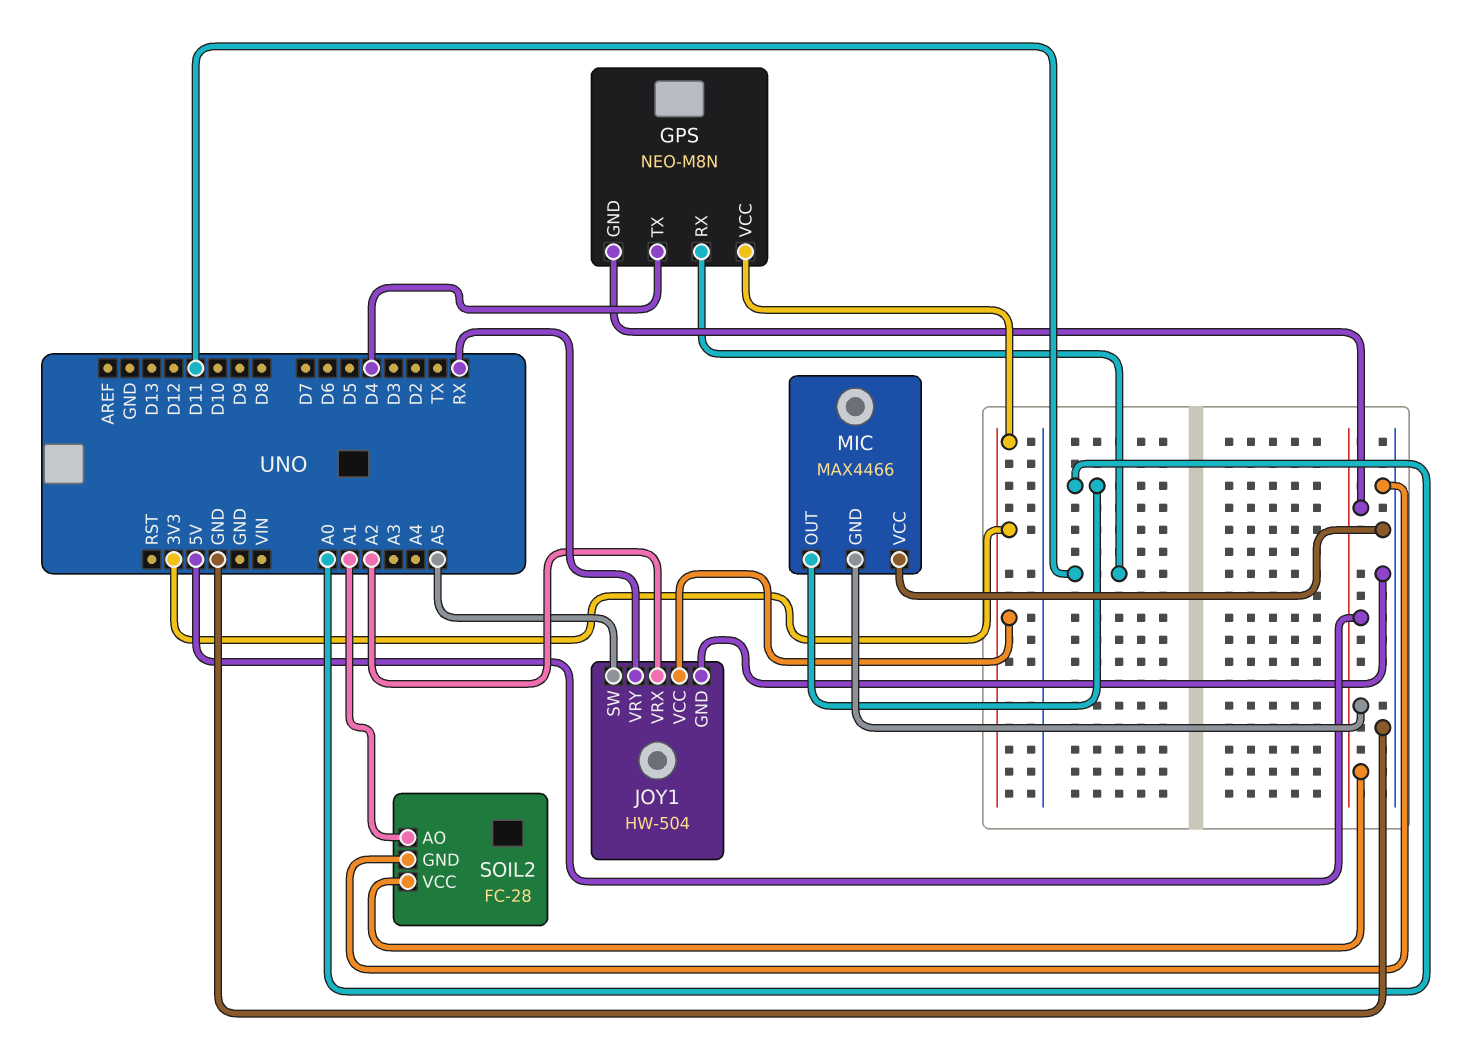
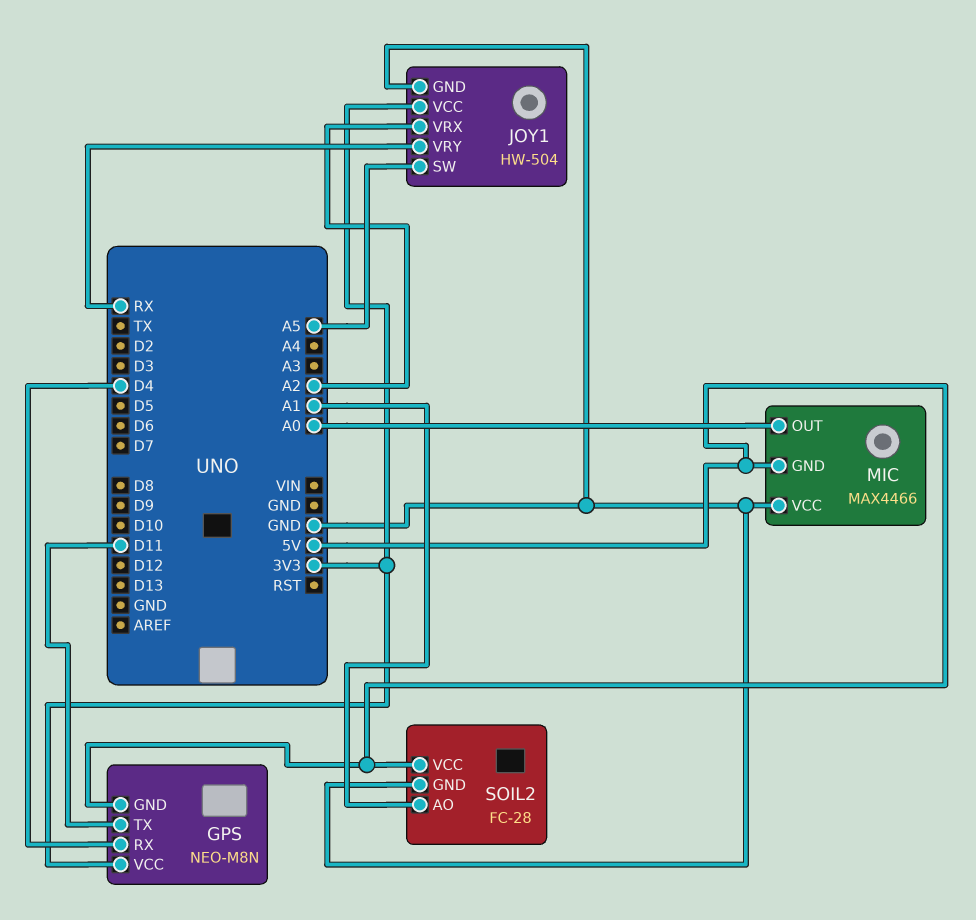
GPS pin RX: D11 -> D4
GPS pin TX: D4 -> D11

